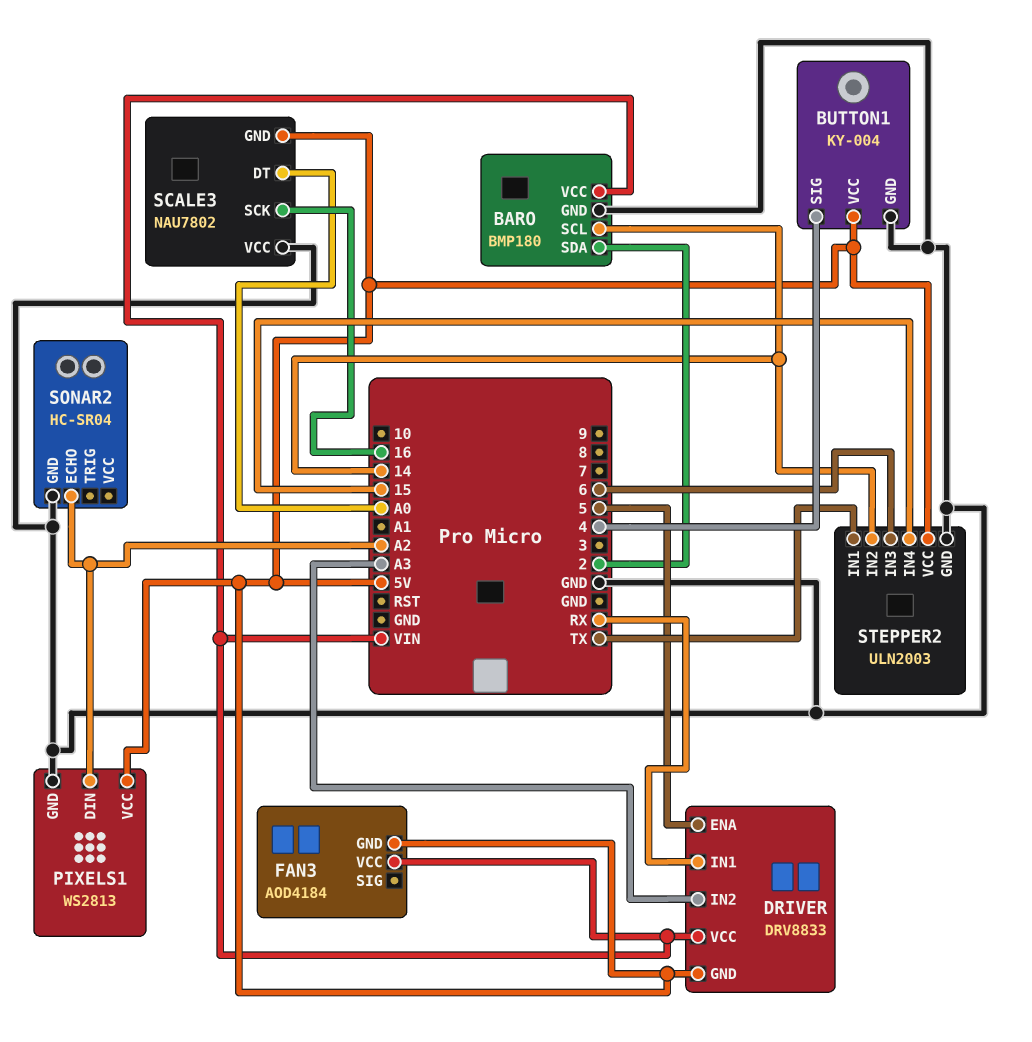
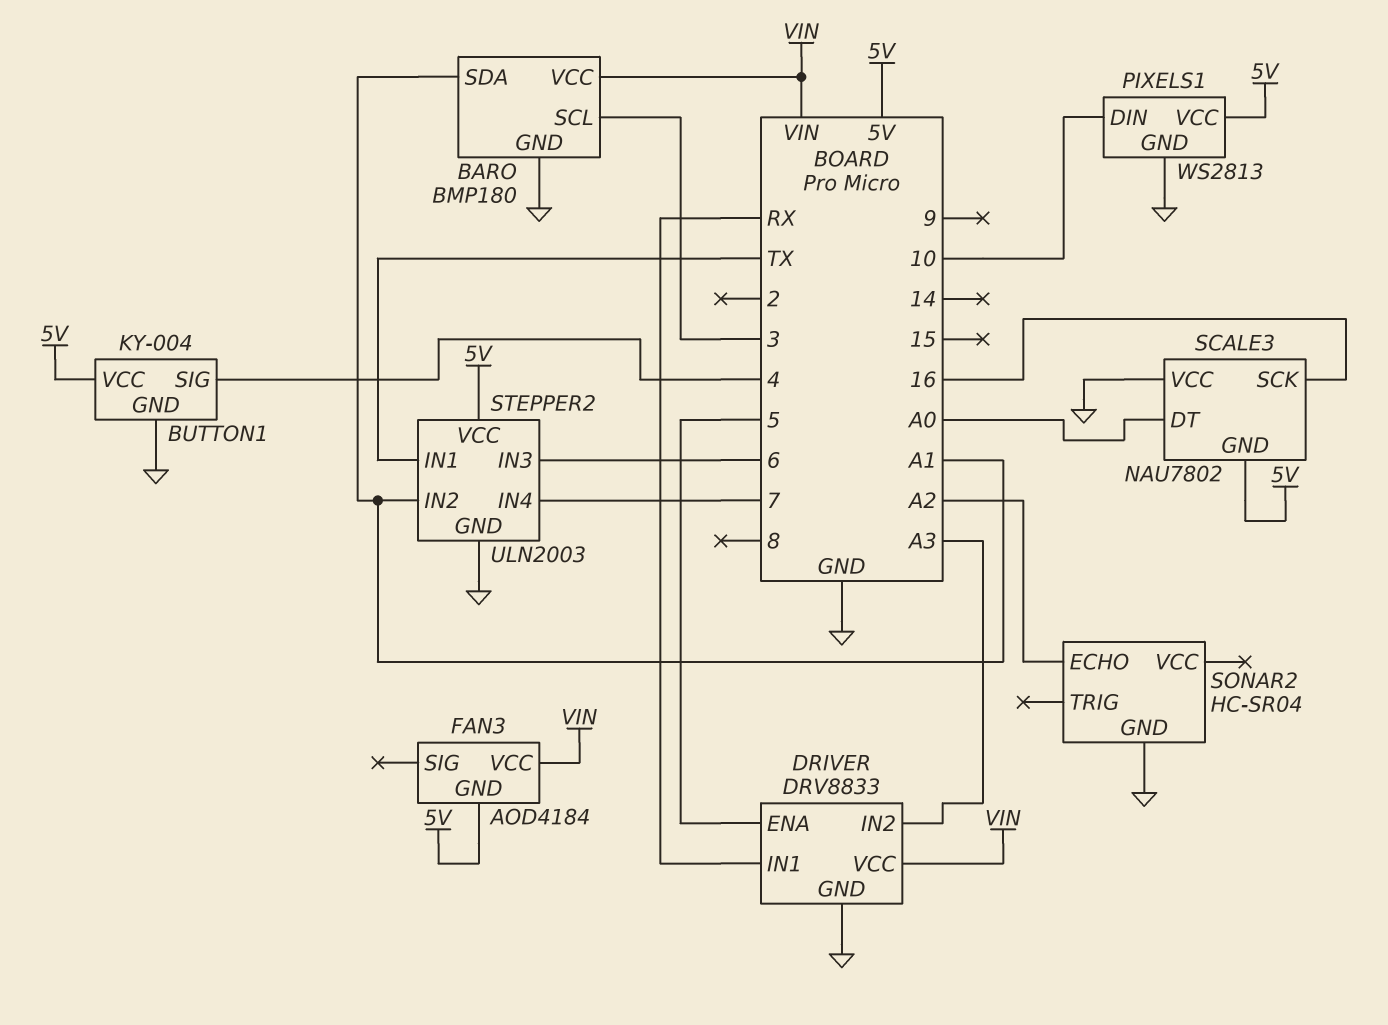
BARO pin SCL: 14 -> 3
BARO pin SDA: 2 -> A1
DRIVER pin GND: 5V -> GND
PIXELS1 pin DIN: A2 -> 10
STEPPER2 pin IN2: 14 -> A1
STEPPER2 pin IN4: 15 -> 7

